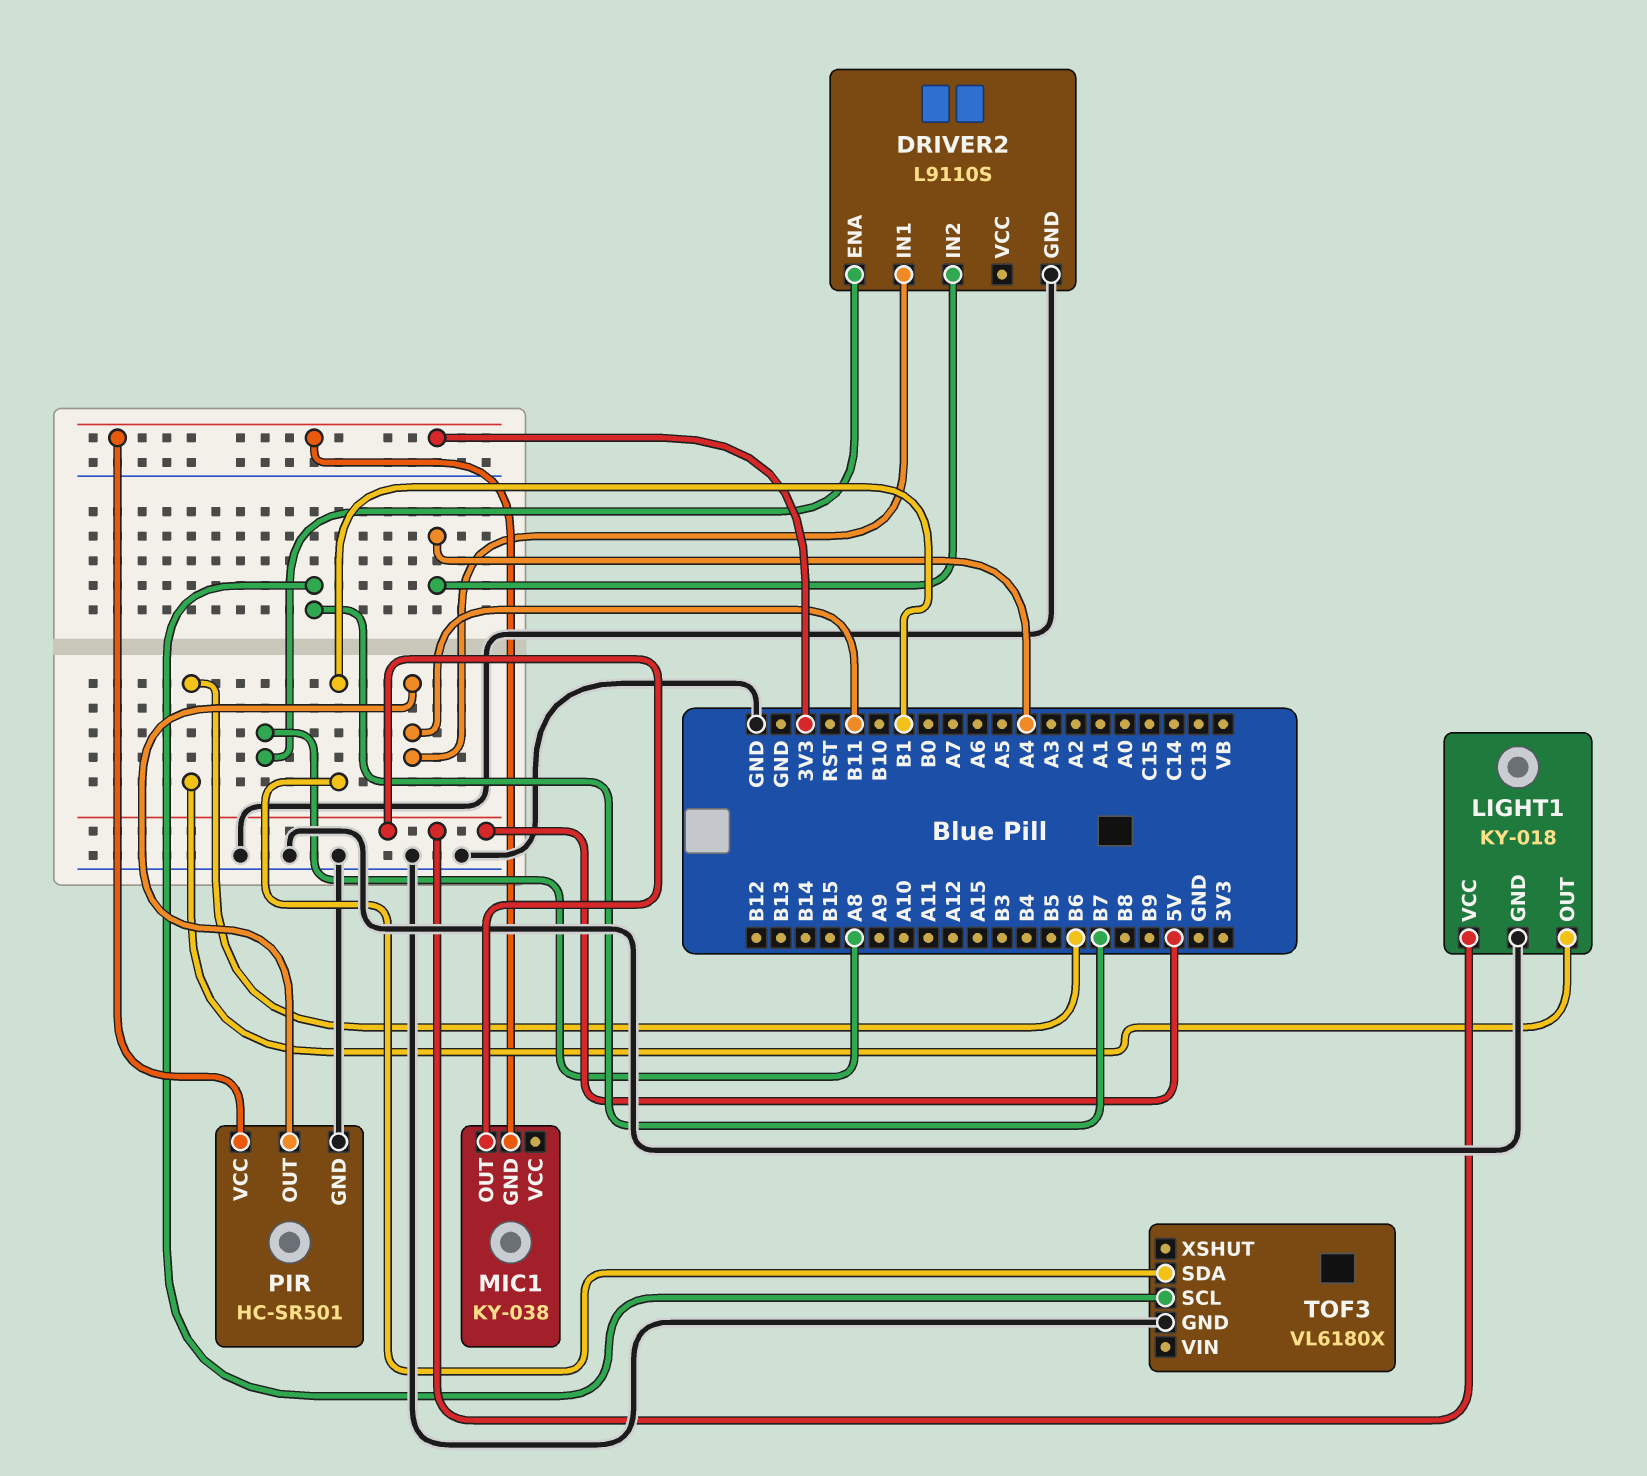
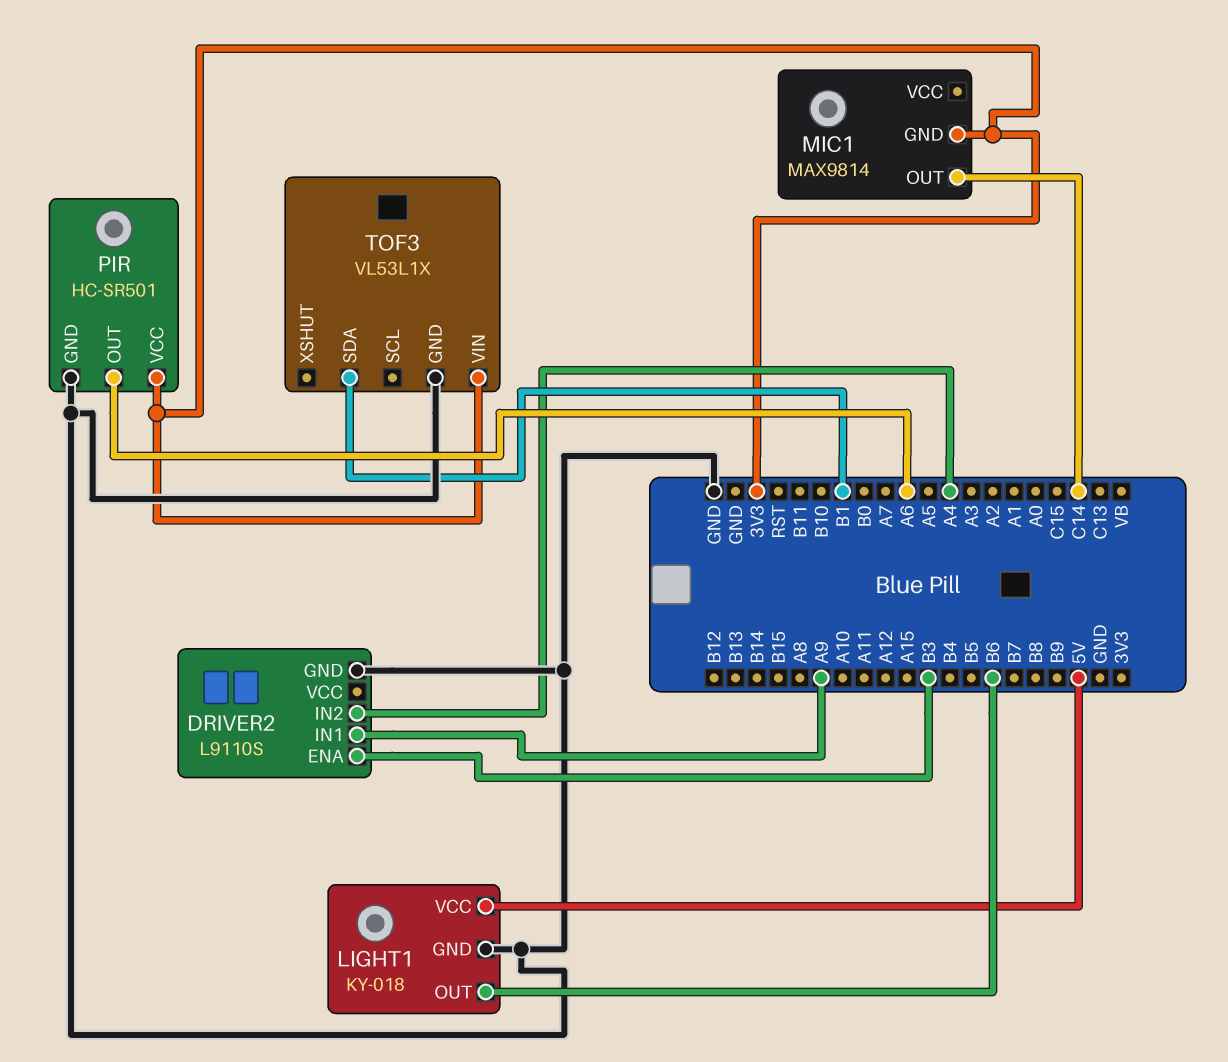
DRIVER2 pin ENA: A8 -> B3
DRIVER2 pin IN1: B11 -> A9
MIC1: KY-038 -> MAX9814
MIC1 pin OUT: 5V -> C14
PIR pin OUT: B11 -> A6
TOF3: VL6180X -> VL53L1X
TOF3 pin SCL: B7 -> none
TOF3 pin VIN: none -> 3V3

